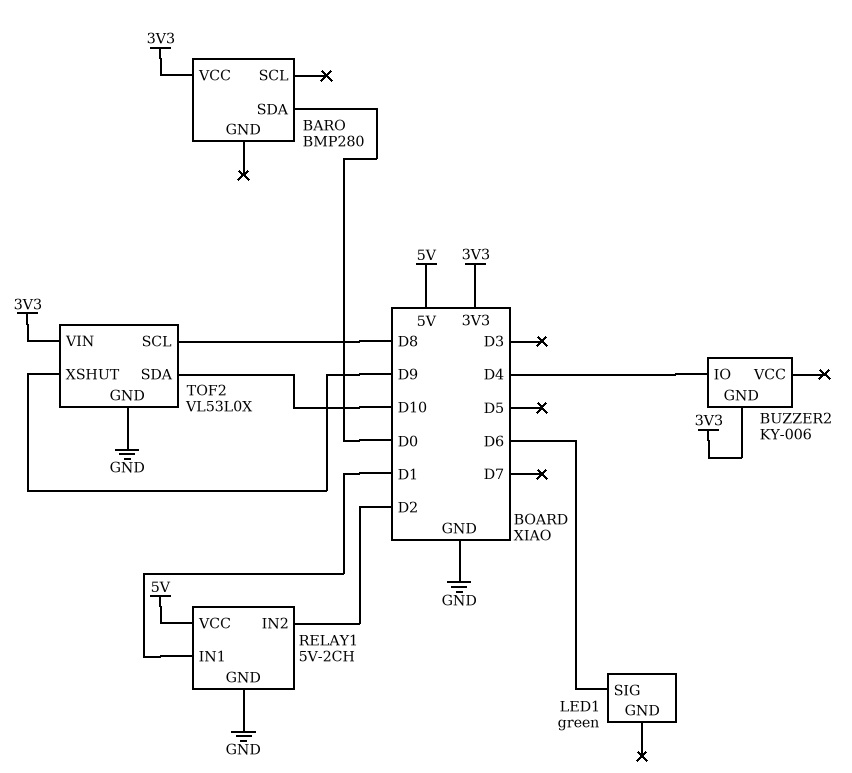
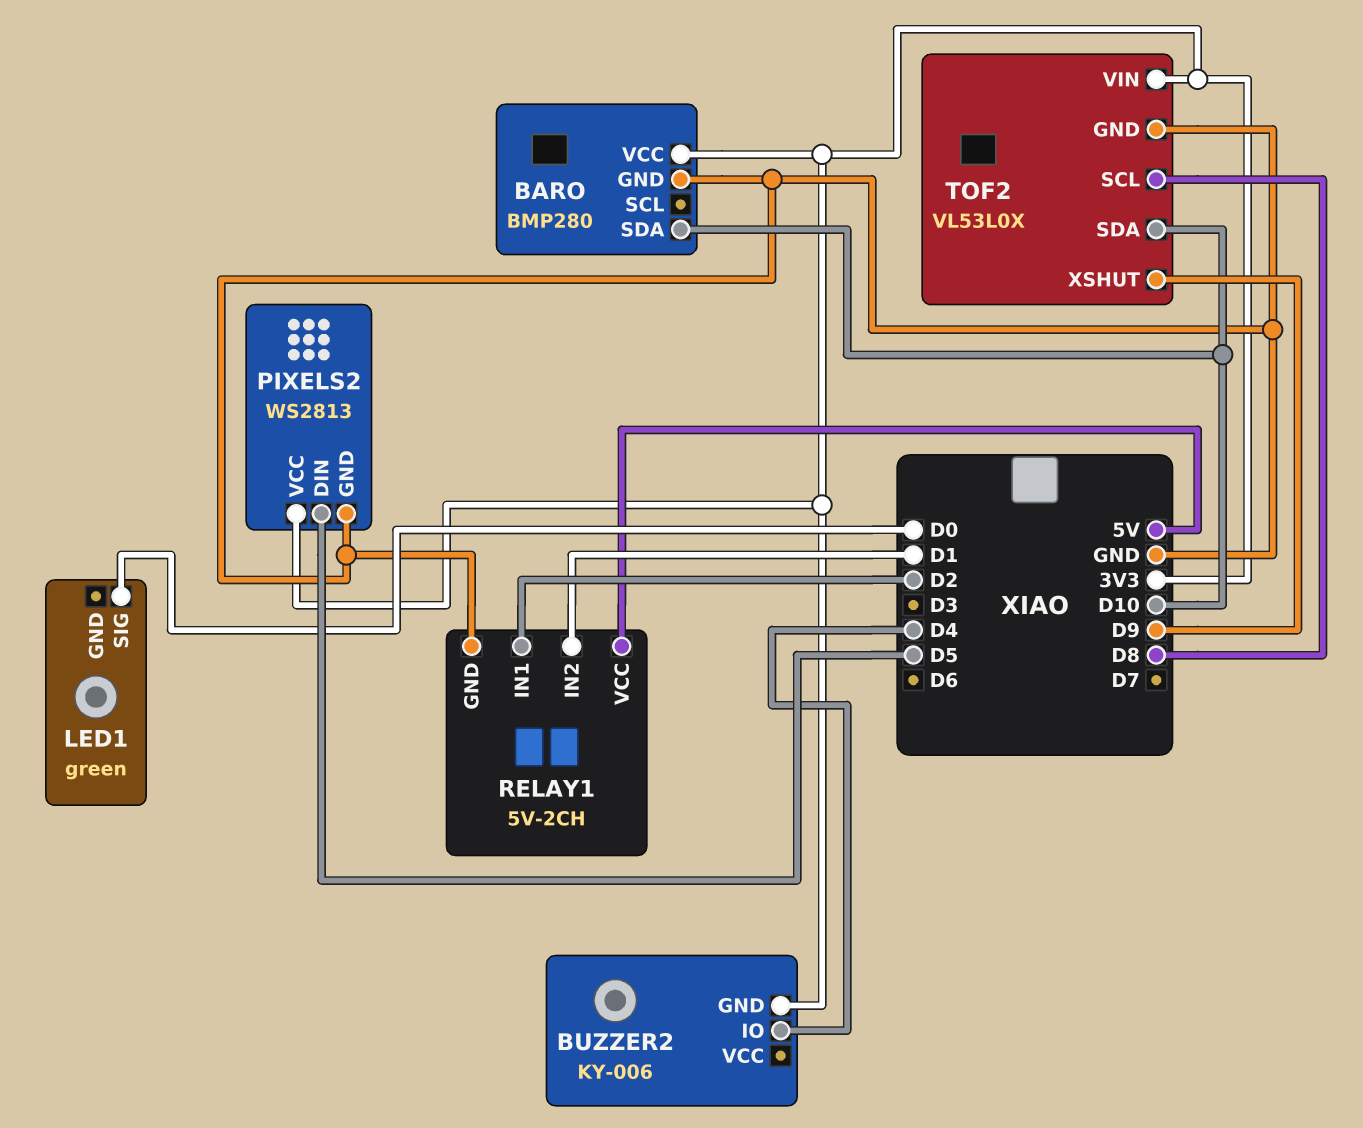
BARO pin GND: none -> GND
BARO pin SDA: D0 -> D10
LED1 pin SIG: D6 -> D0
PIXELS2: none -> WS2813
PIXELS2 pin DIN: none -> D5
PIXELS2 pin GND: none -> GND
PIXELS2 pin VCC: none -> 3V3
RELAY1 pin IN1: D1 -> D2
RELAY1 pin IN2: D2 -> D1

